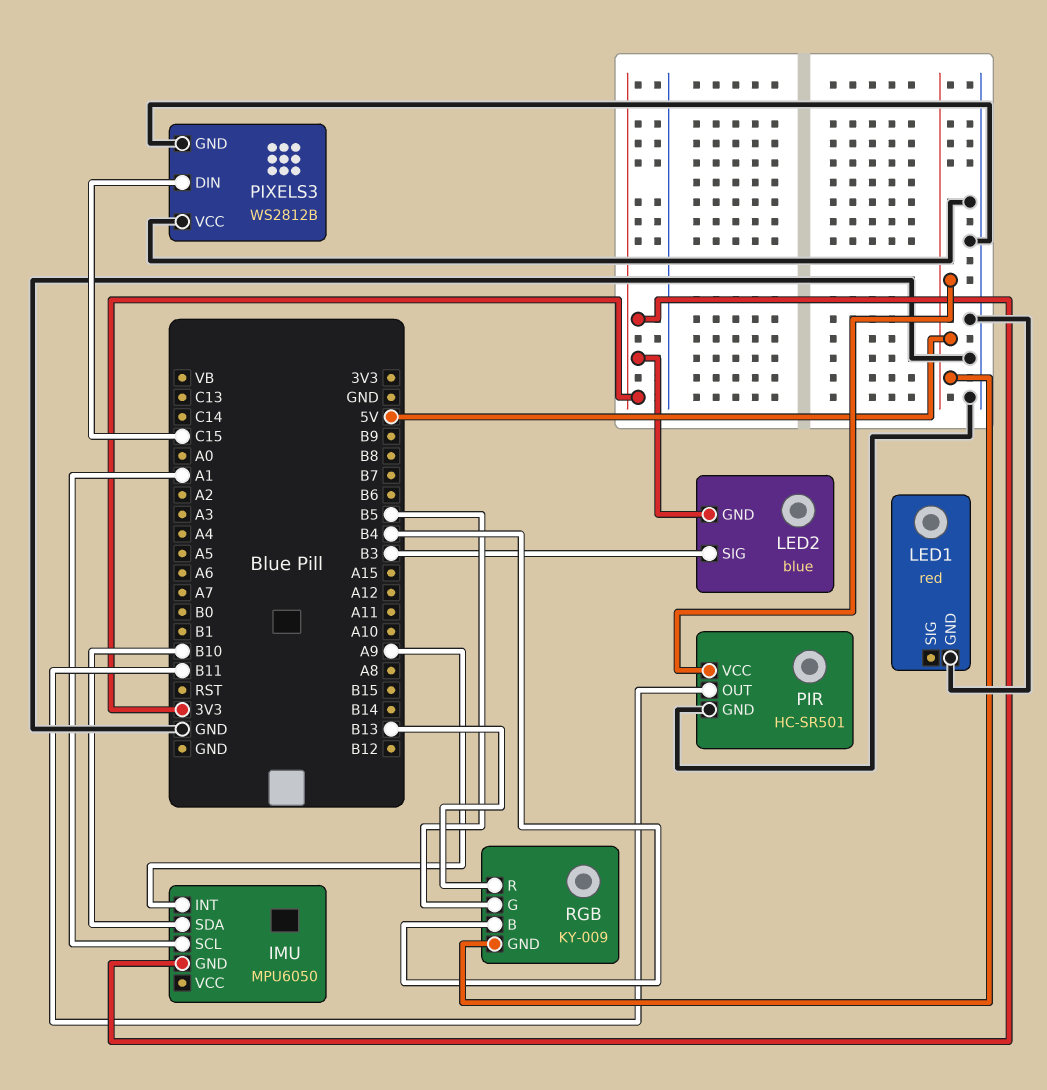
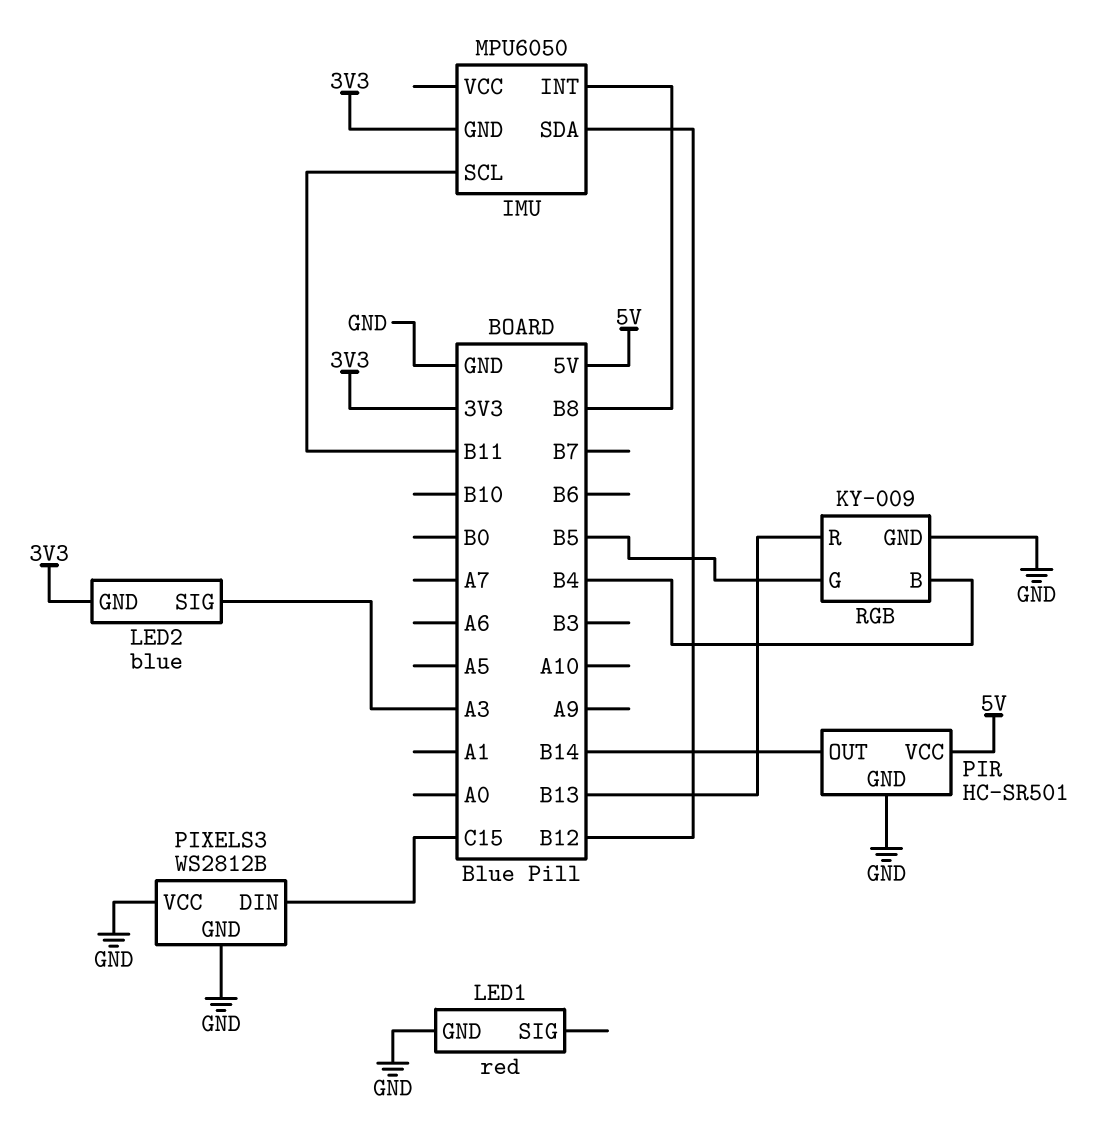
IMU pin INT: A9 -> B8
IMU pin SCL: A1 -> B11
IMU pin SDA: B10 -> B12
LED2 pin SIG: B3 -> A3
PIR pin OUT: B11 -> B14
RGB pin GND: 5V -> GND

